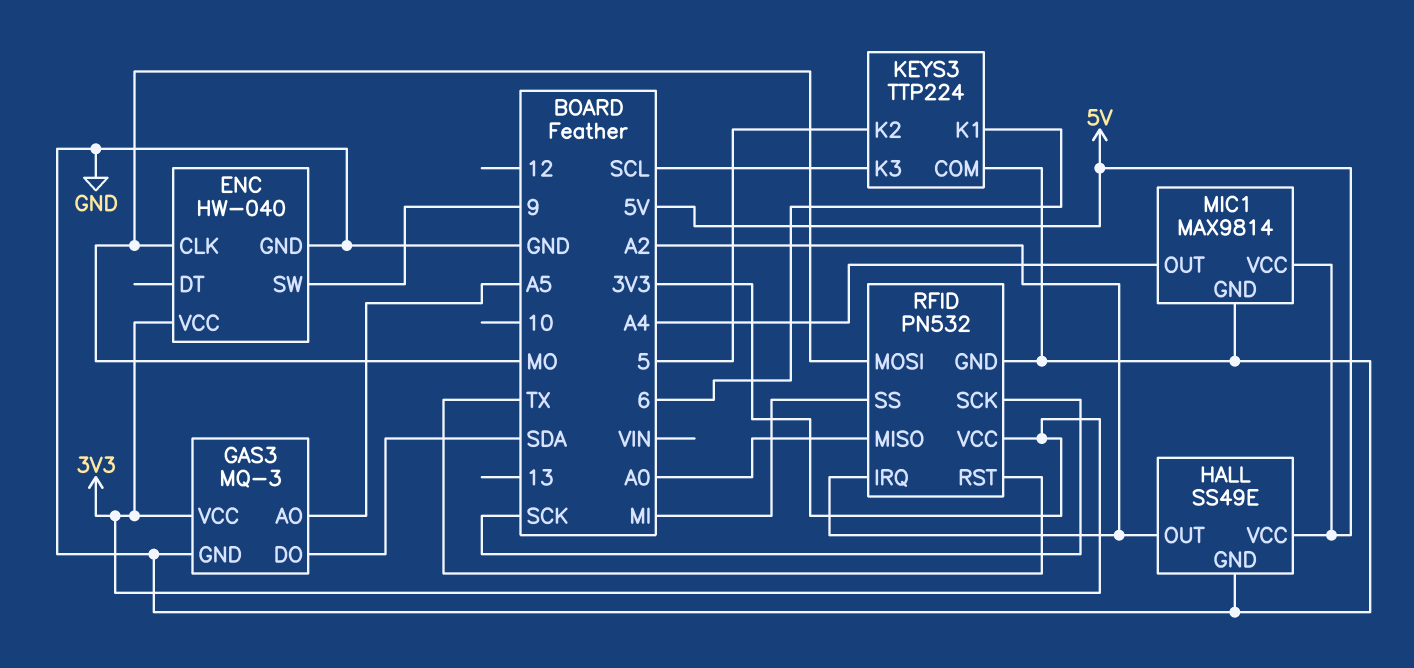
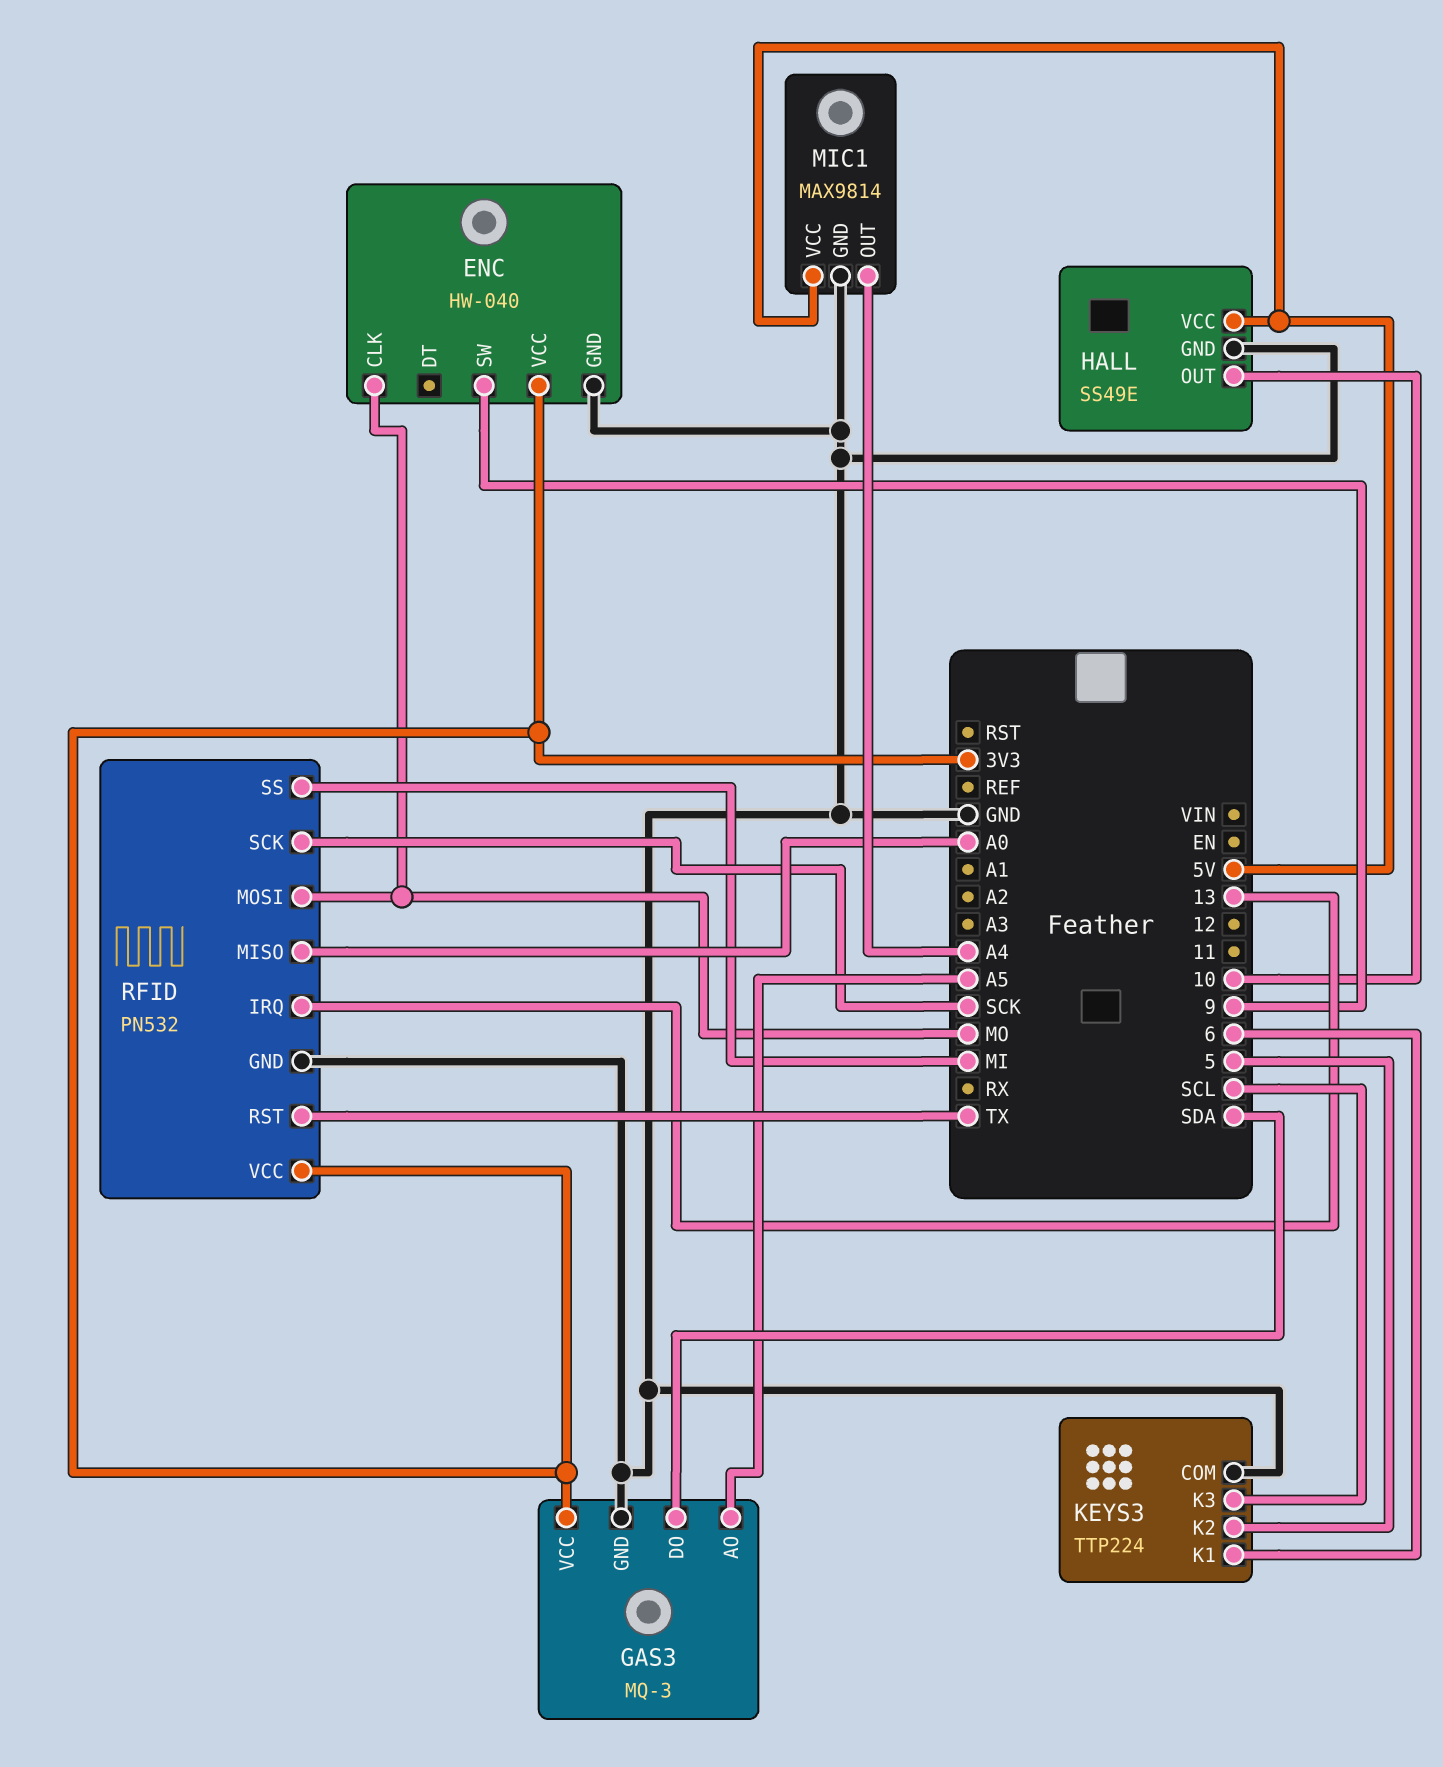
HALL pin OUT: A2 -> 10
RFID pin IRQ: A2 -> 13

